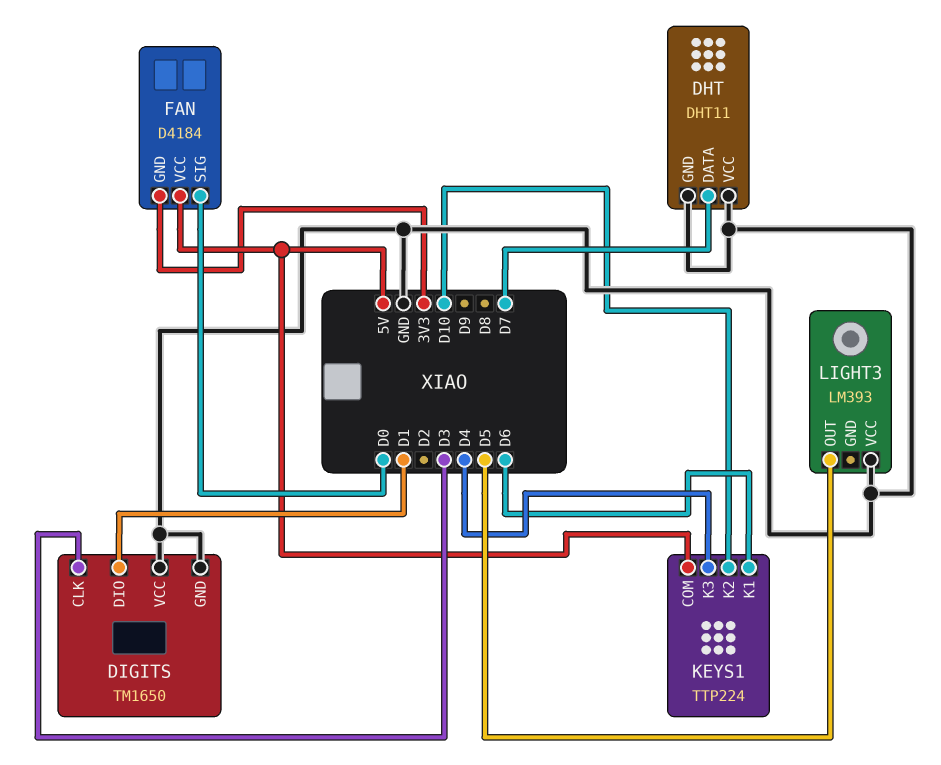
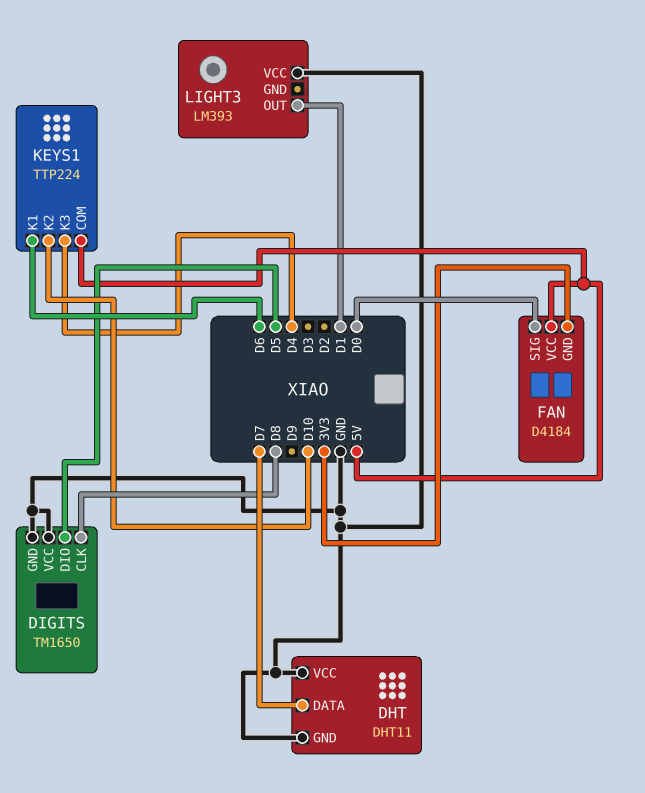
DIGITS pin CLK: D3 -> D8
DIGITS pin DIO: D1 -> D5
LIGHT3 pin OUT: D5 -> D1

